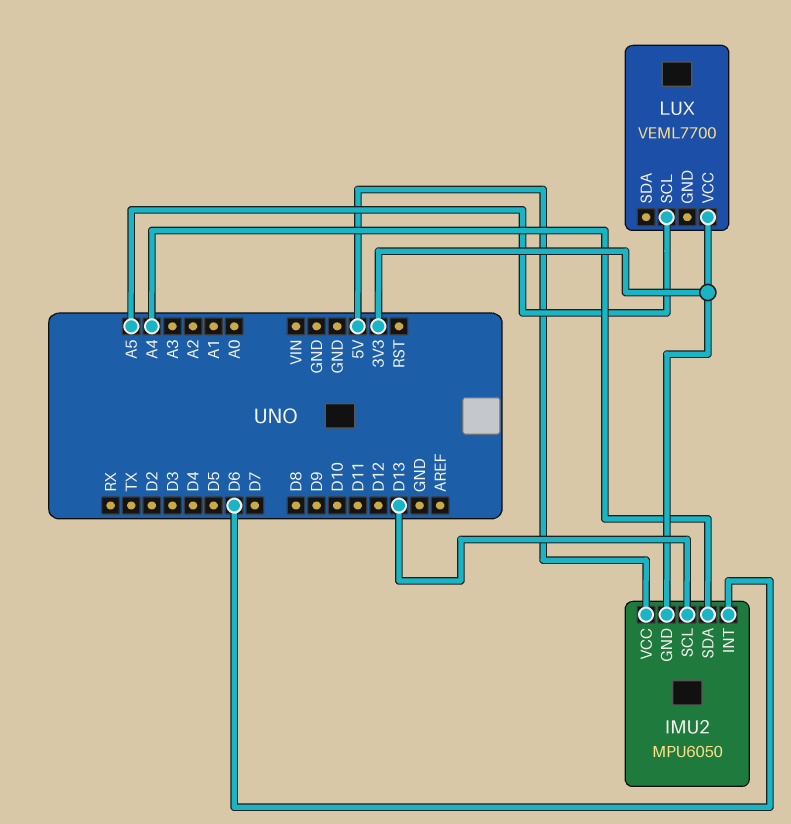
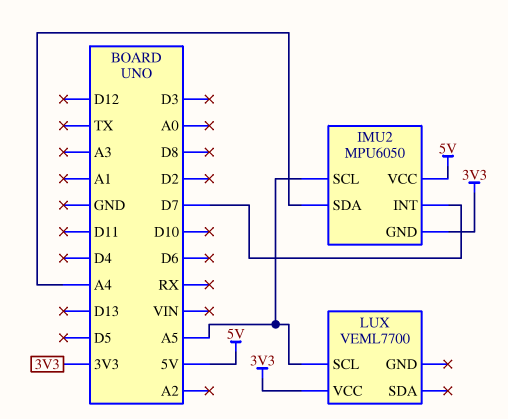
IMU2 pin INT: D6 -> D7
IMU2 pin SCL: D13 -> A5

